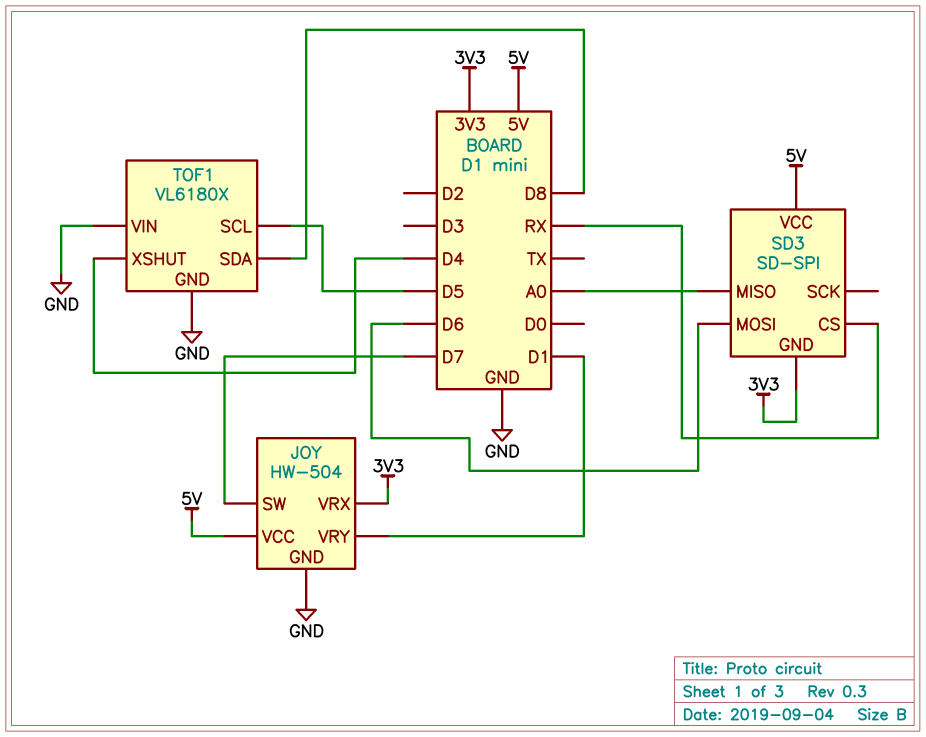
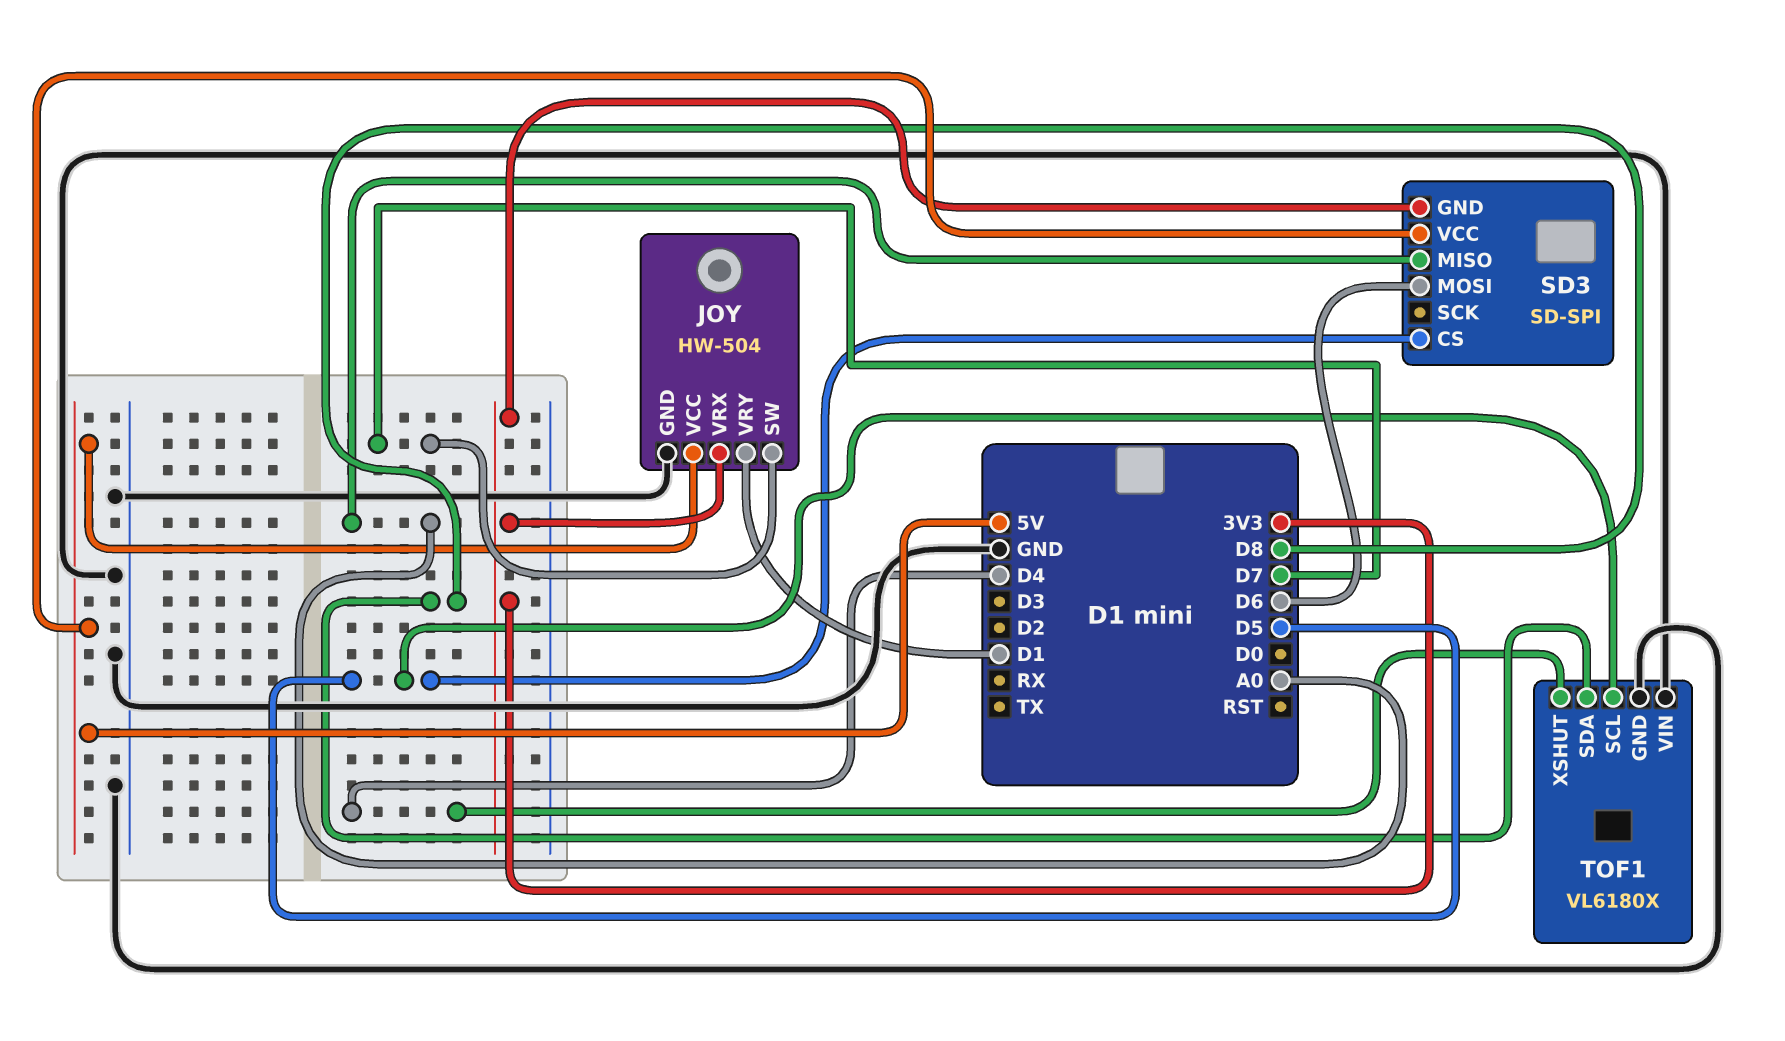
SD3 pin CS: RX -> D5

